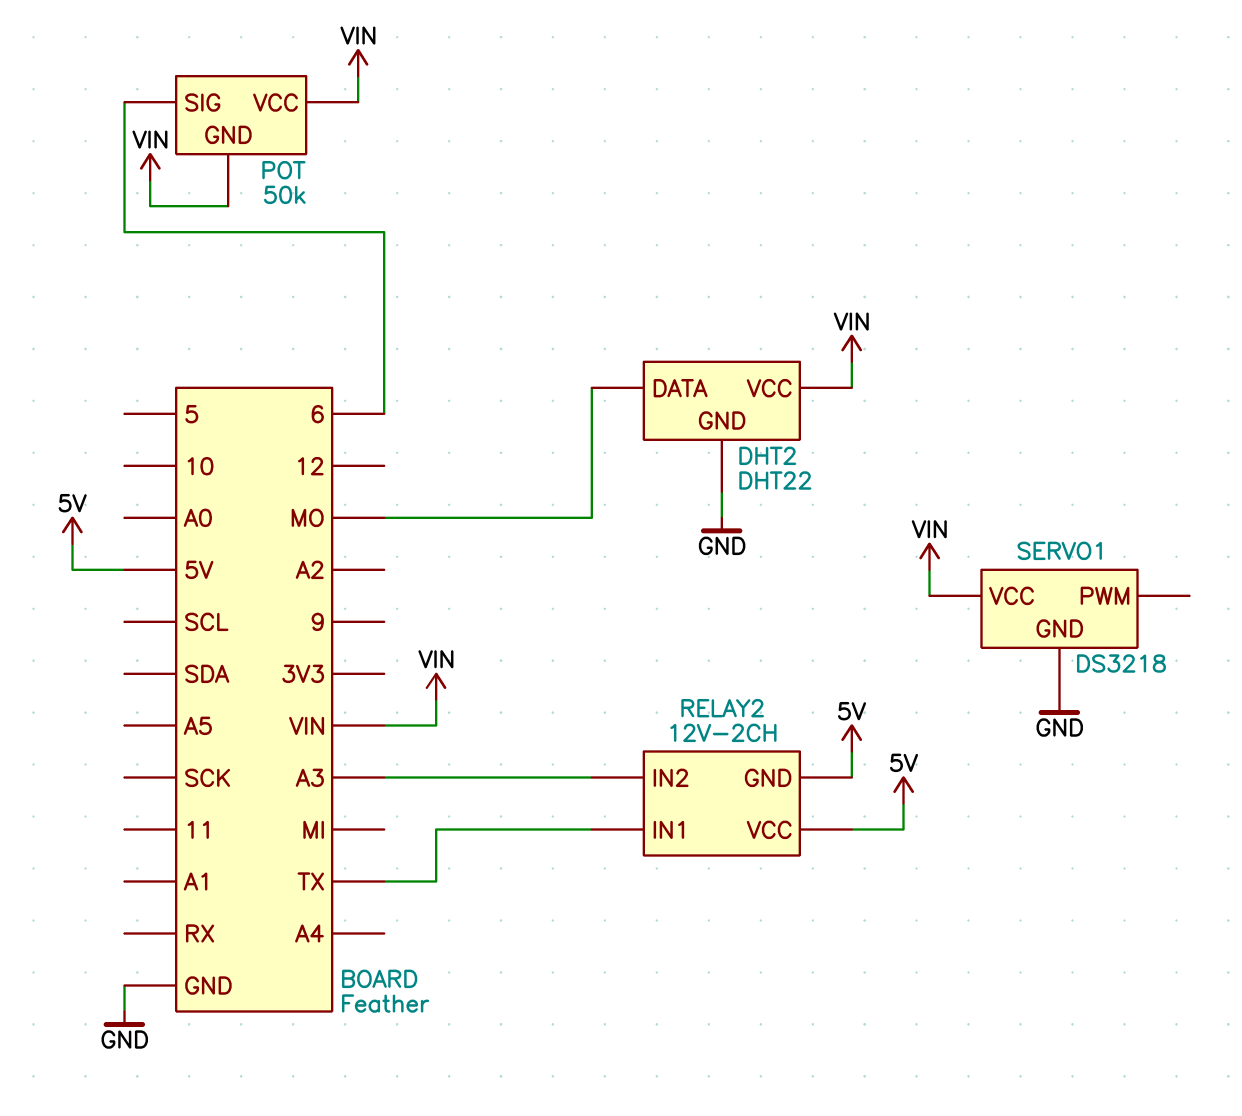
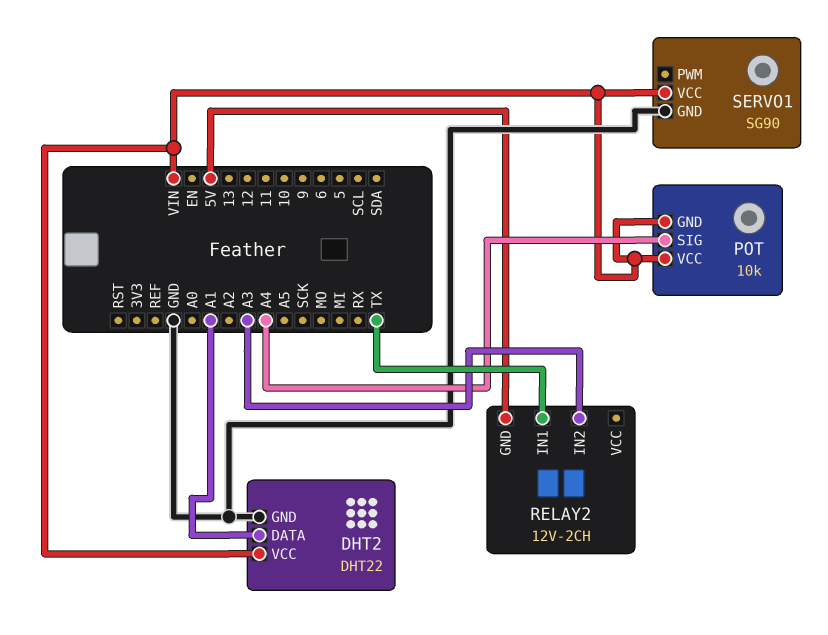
DHT2 pin DATA: MO -> A1
POT: 50k -> 10k
POT pin SIG: 6 -> A4
RELAY2 pin VCC: 5V -> none
SERVO1: DS3218 -> SG90

